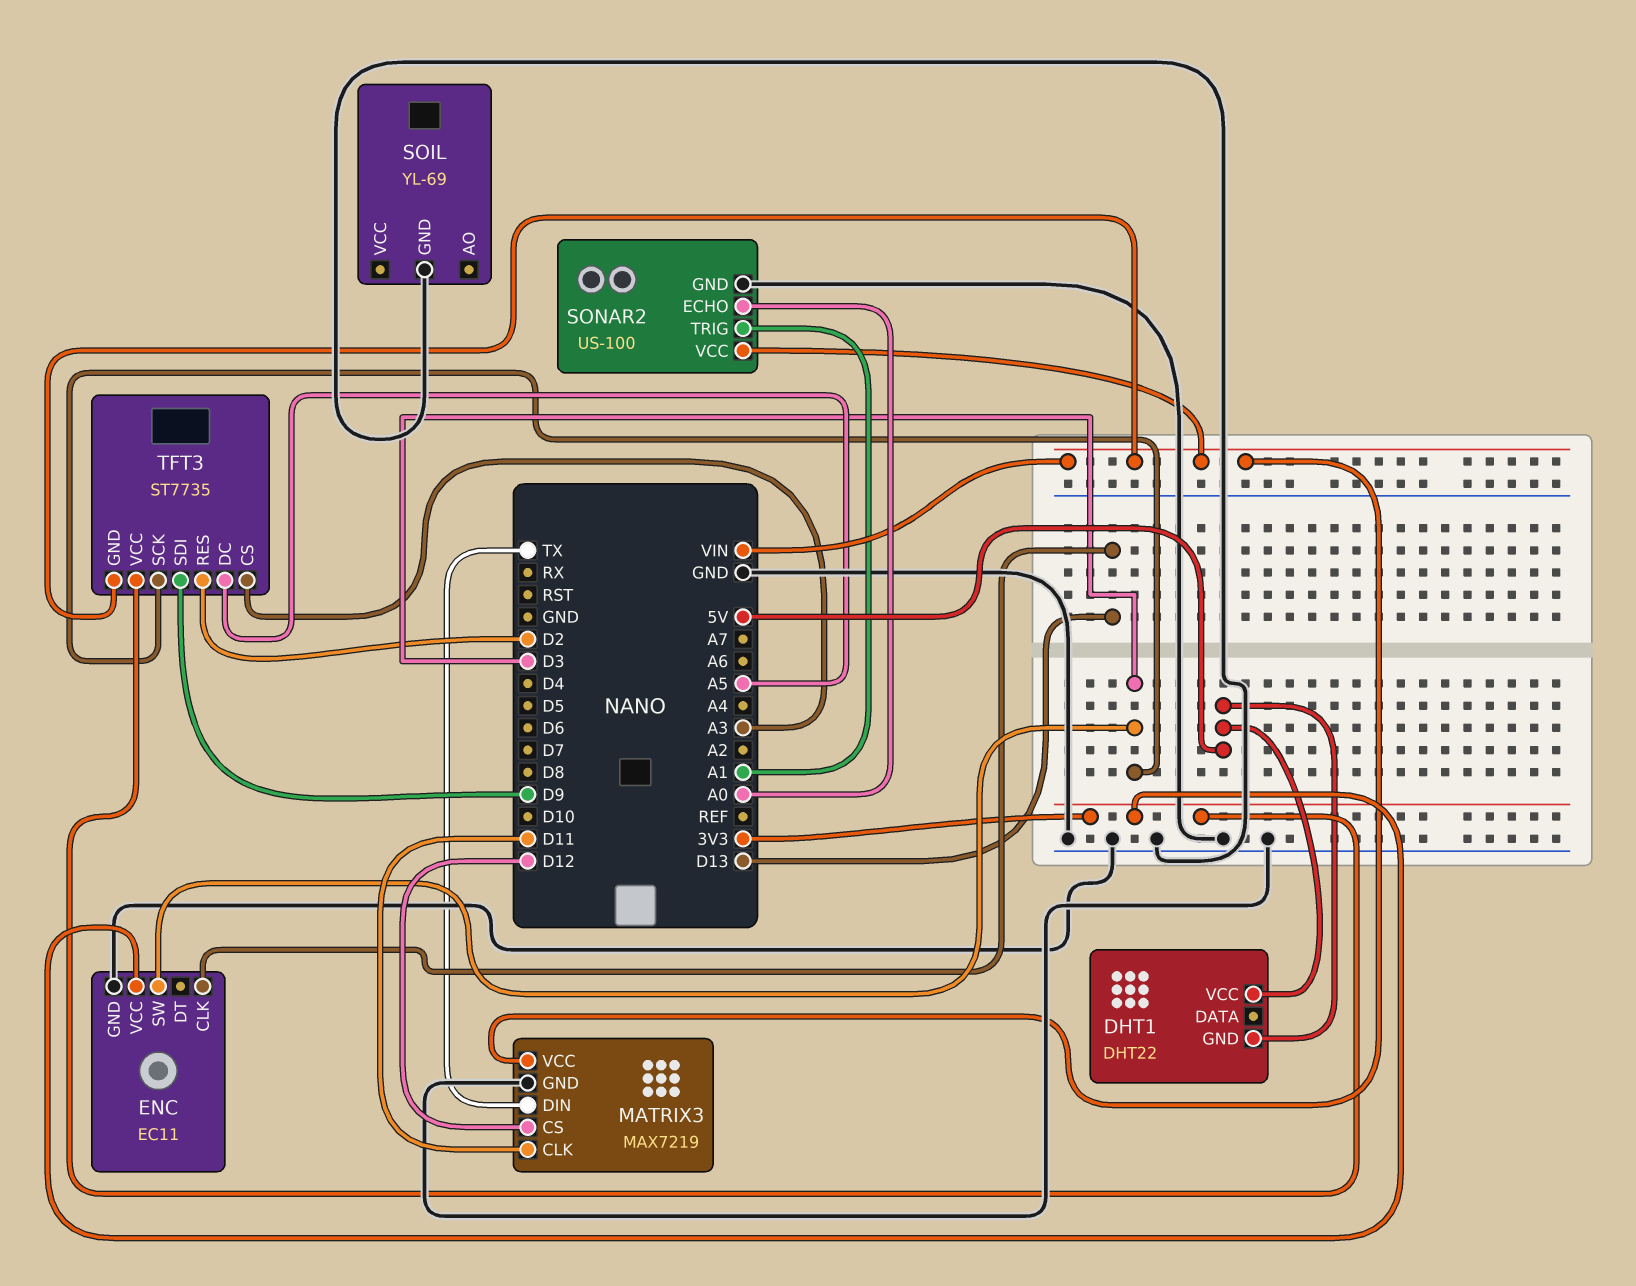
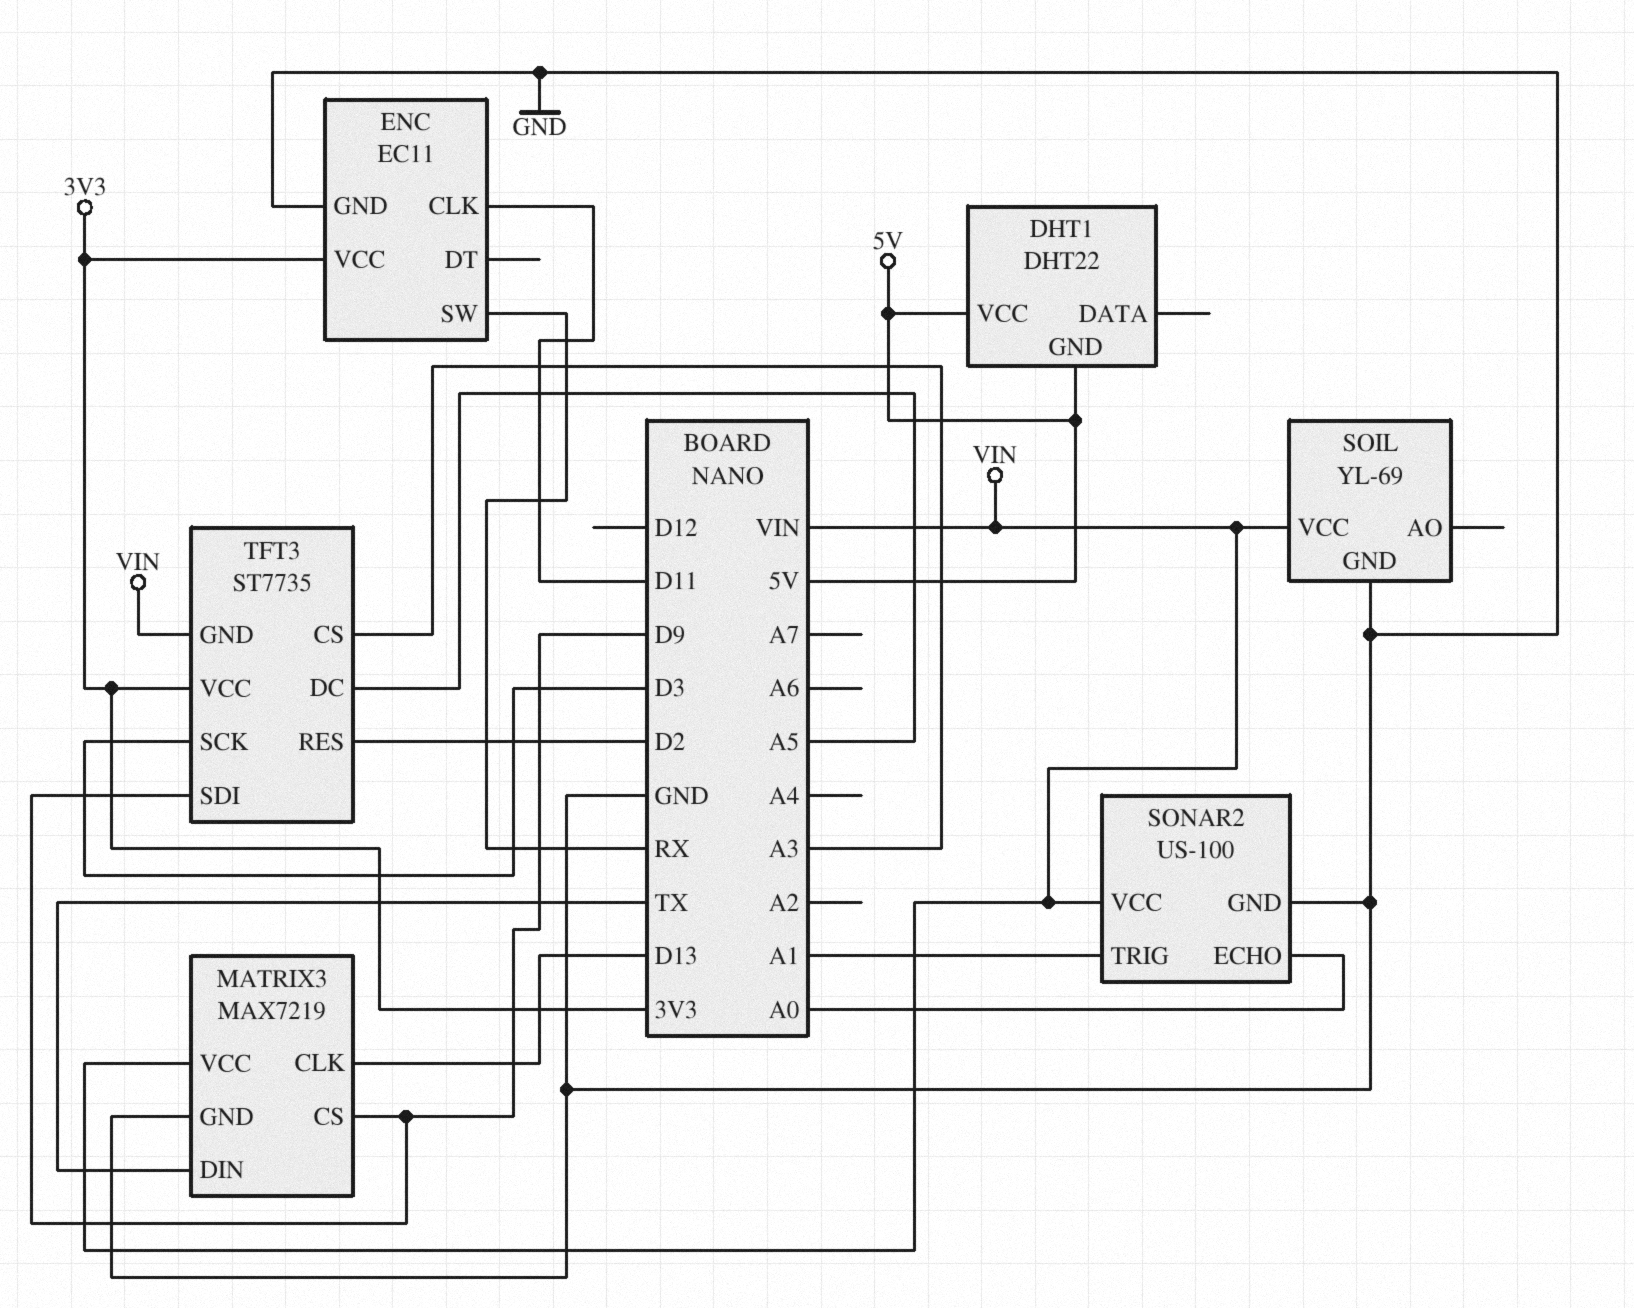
ENC pin CLK: D13 -> D11
ENC pin SW: D3 -> RX
MATRIX3 pin CLK: D11 -> D13
MATRIX3 pin CS: D12 -> D9
SOIL pin VCC: none -> VIN

